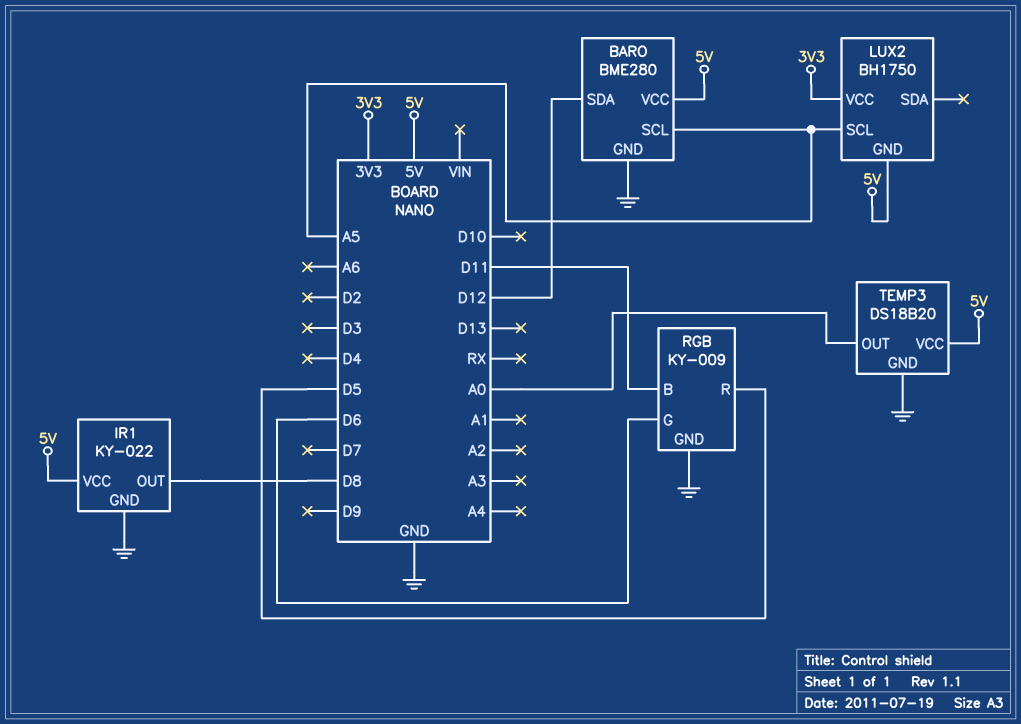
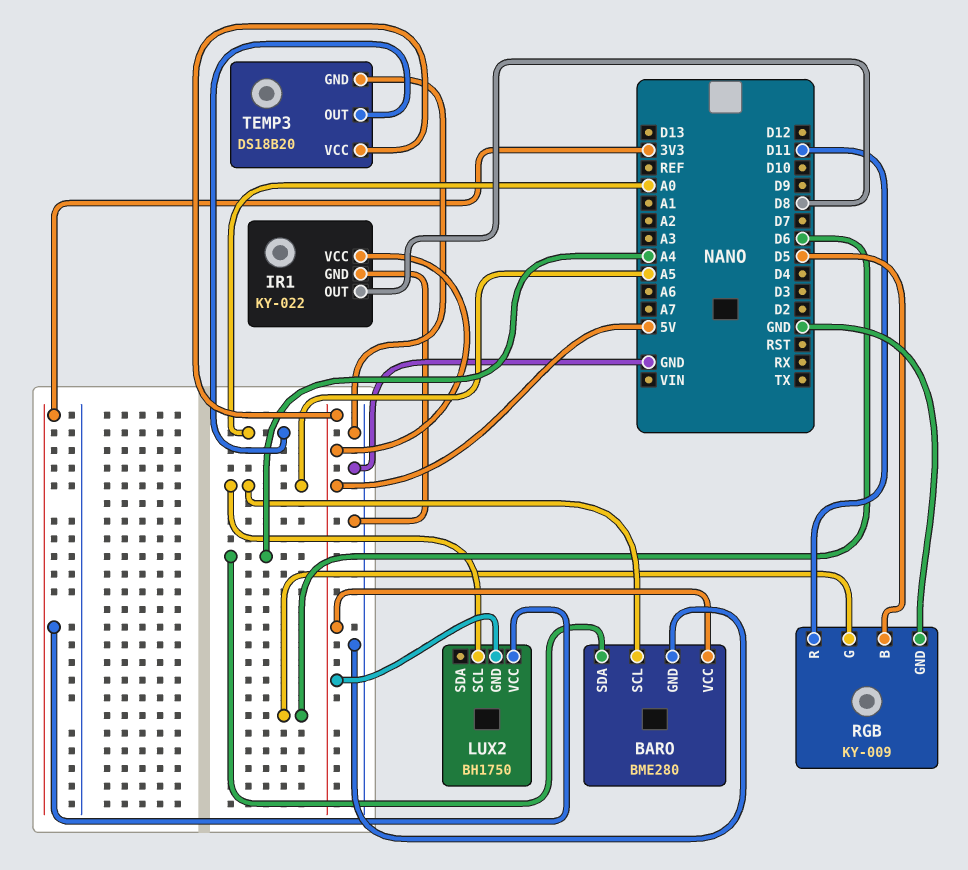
BARO pin SDA: D12 -> A4
RGB pin B: D11 -> D5
RGB pin R: D5 -> D11

